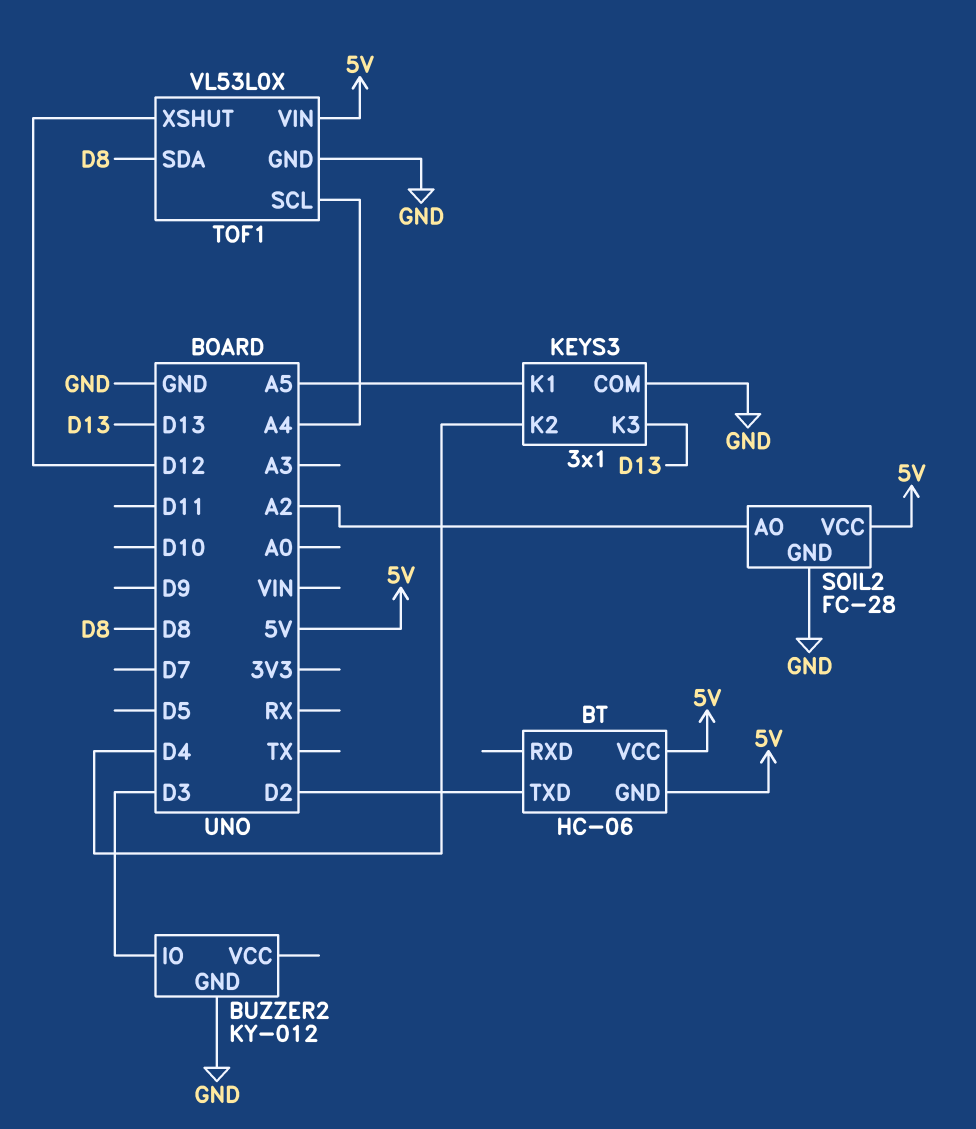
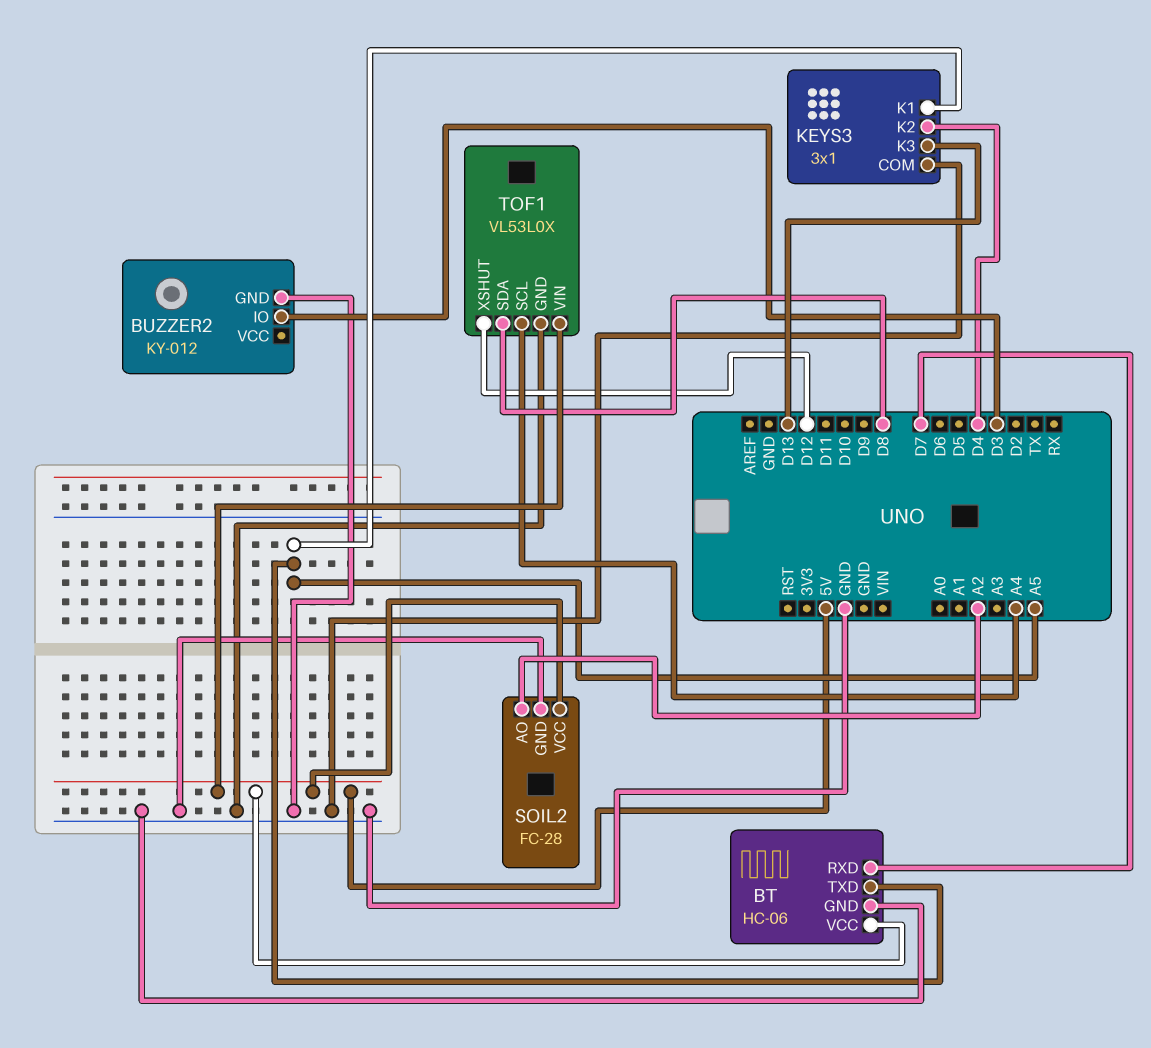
BT pin GND: 5V -> GND
BT pin RXD: none -> D7
BT pin TXD: D2 -> A5

